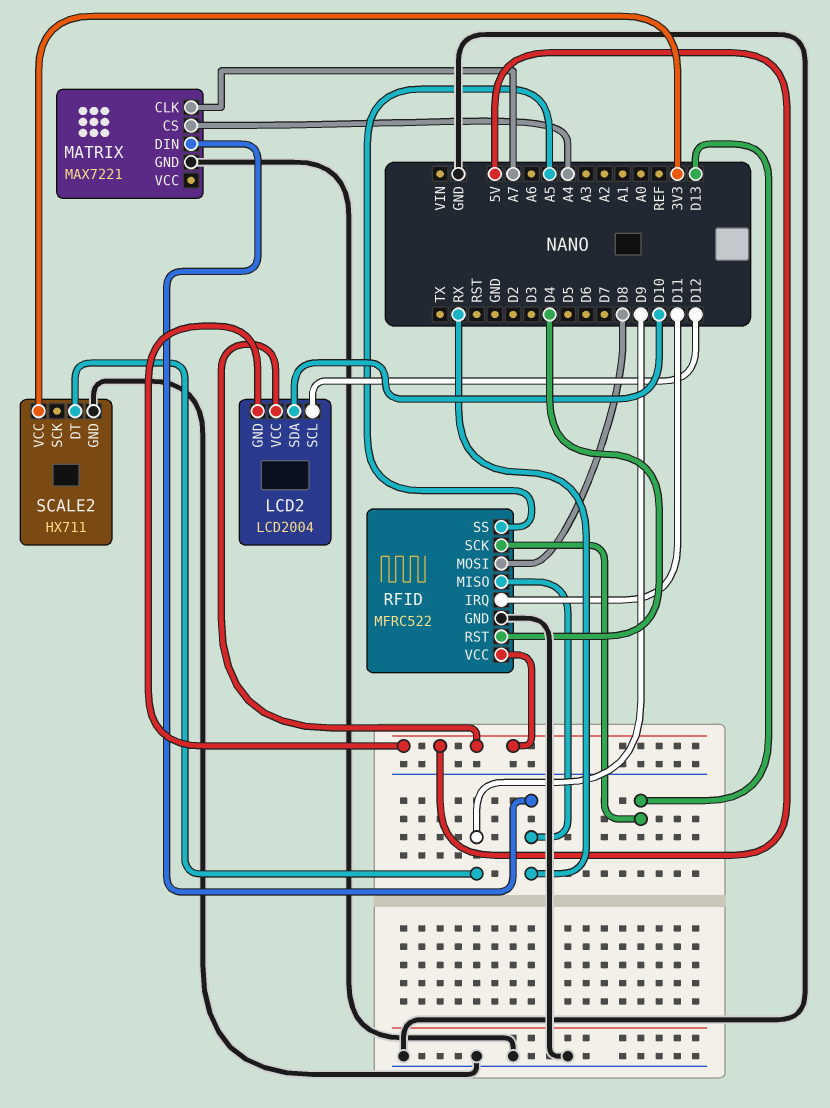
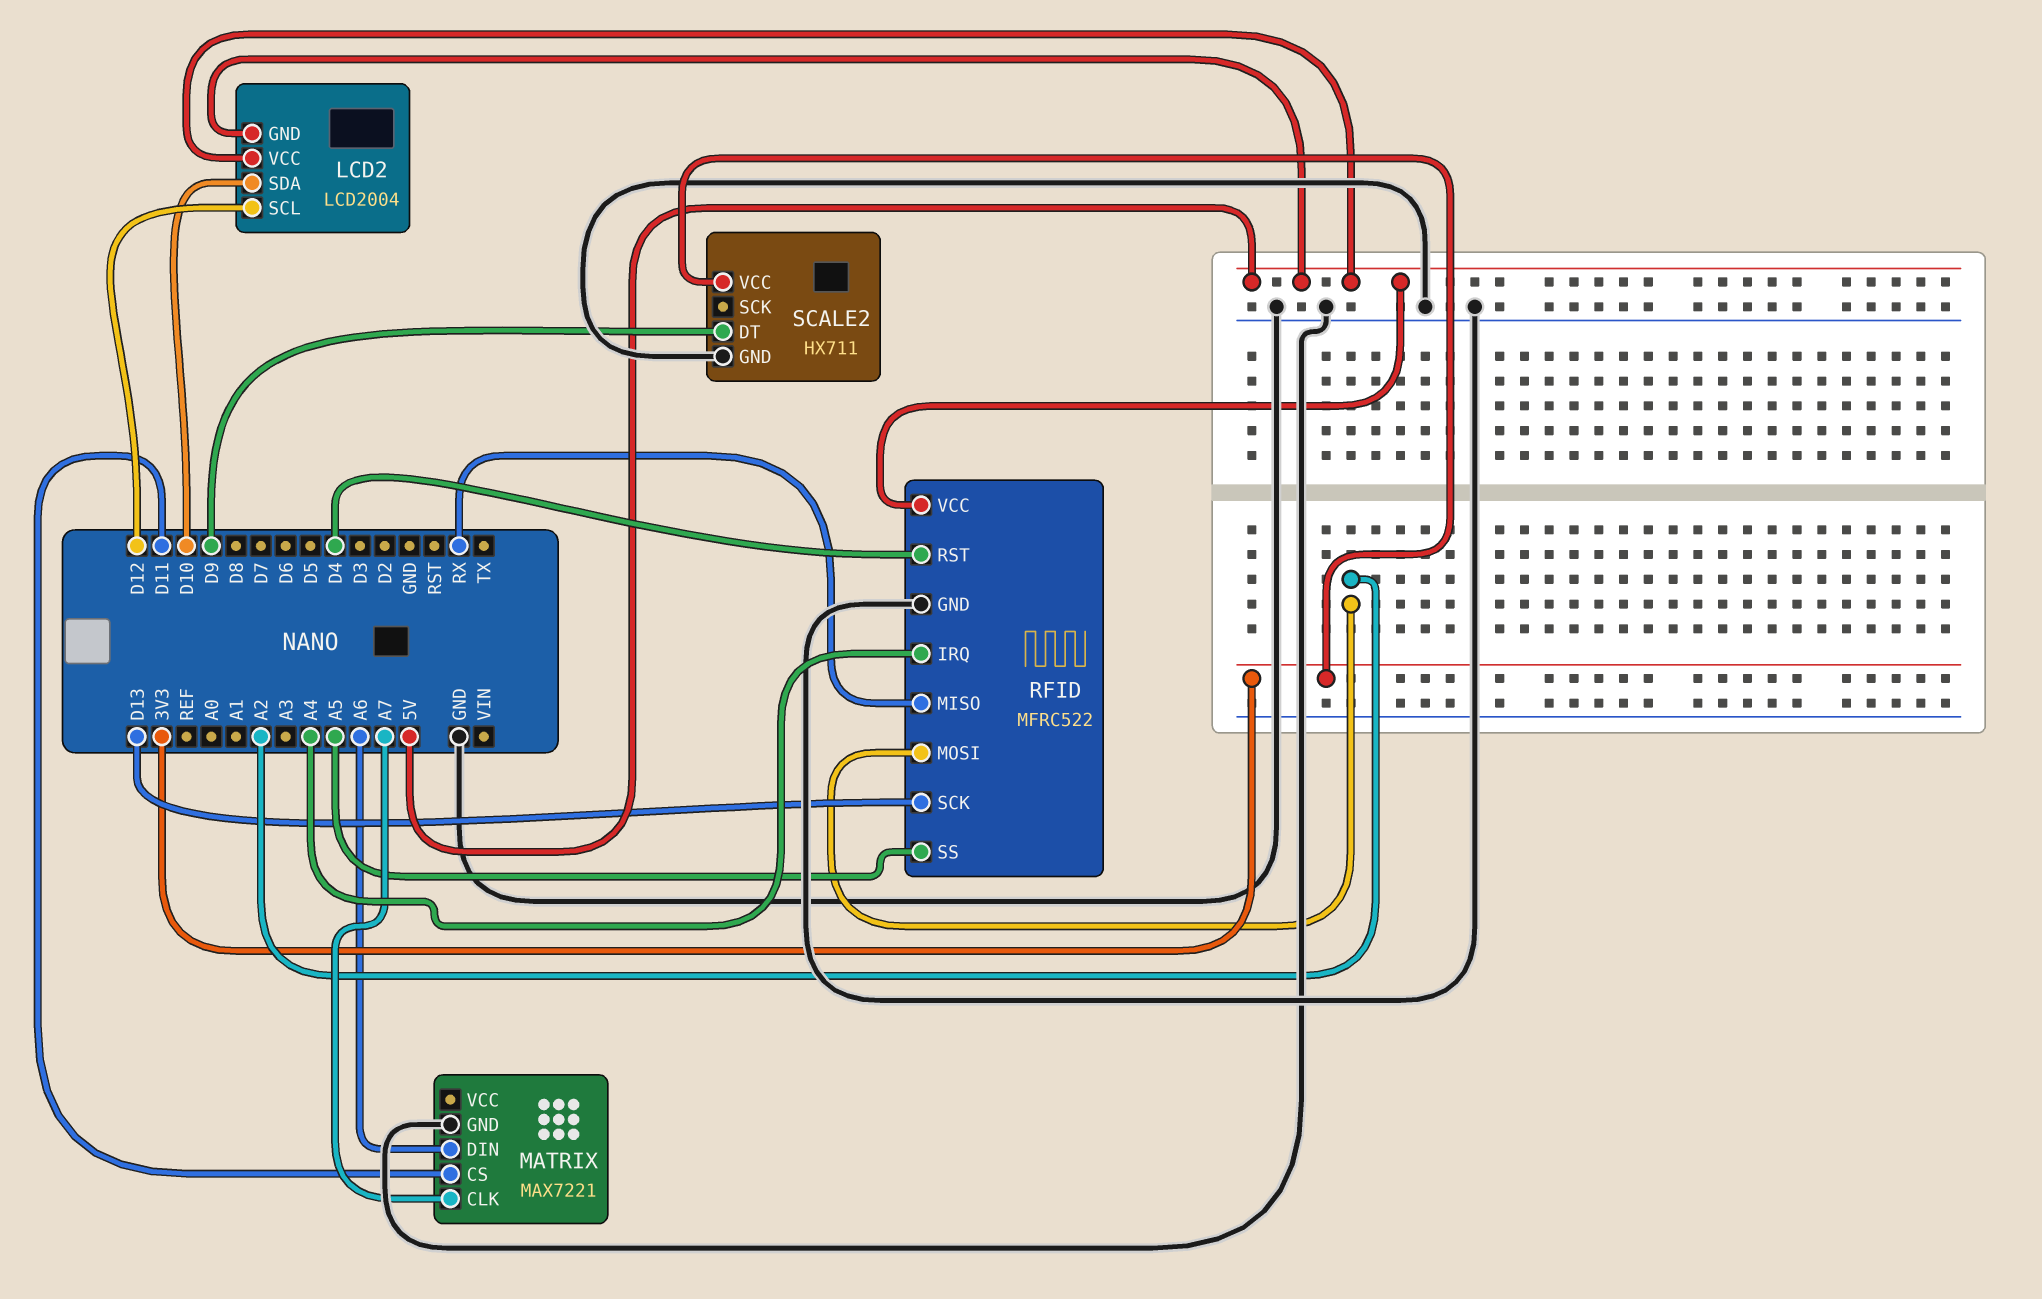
MATRIX pin CS: A4 -> D11
MATRIX pin DIN: RX -> A6
RFID pin IRQ: D11 -> A4
RFID pin MOSI: D8 -> A2

